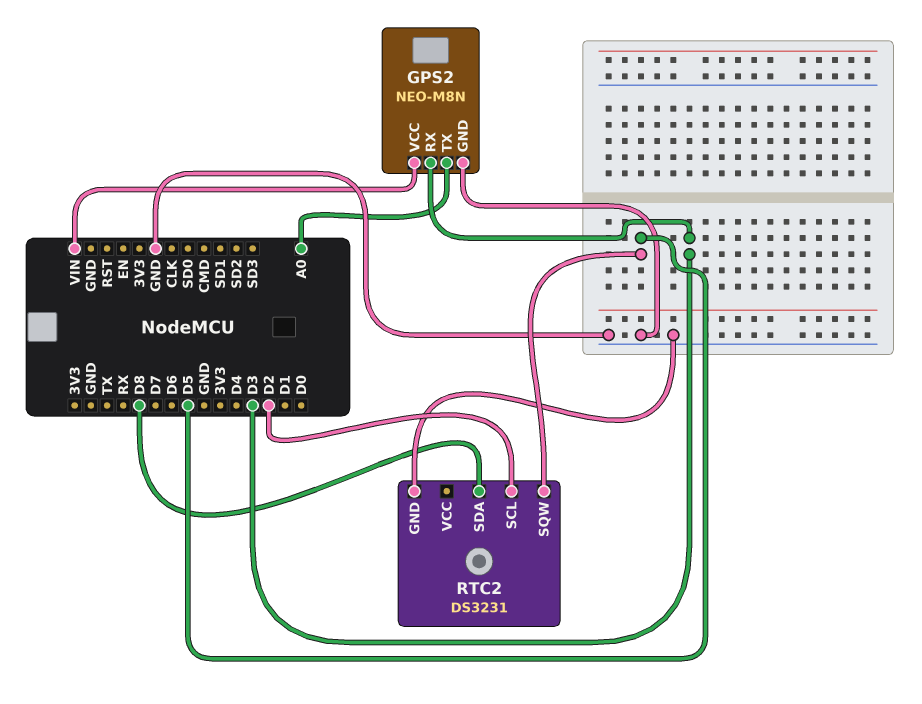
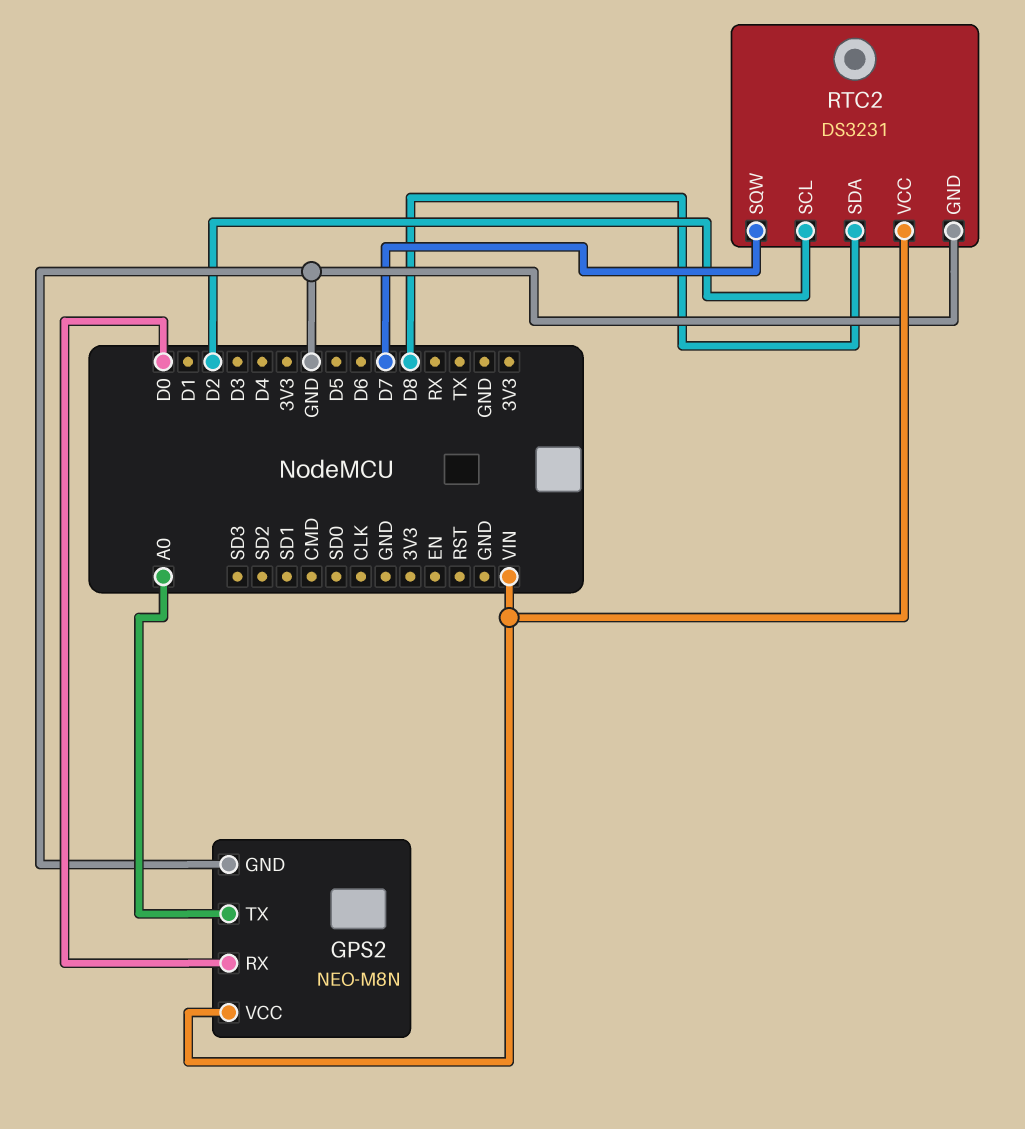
GPS2 pin RX: D3 -> D0
RTC2 pin SQW: D5 -> D7
RTC2 pin VCC: none -> VIN

